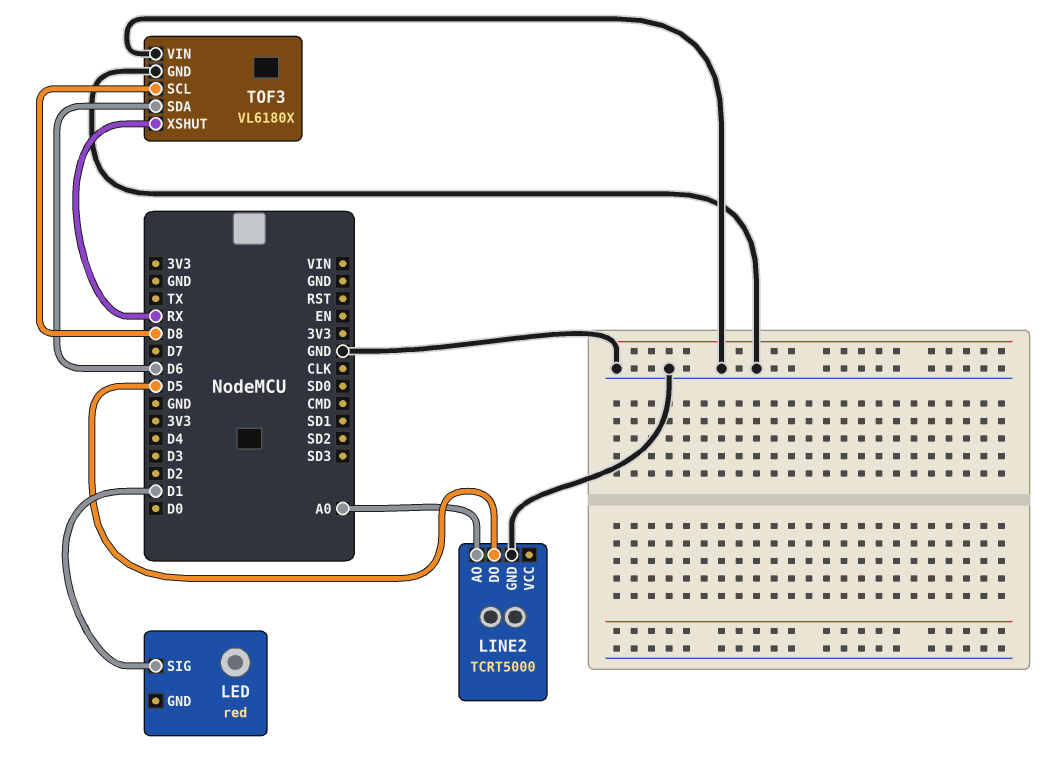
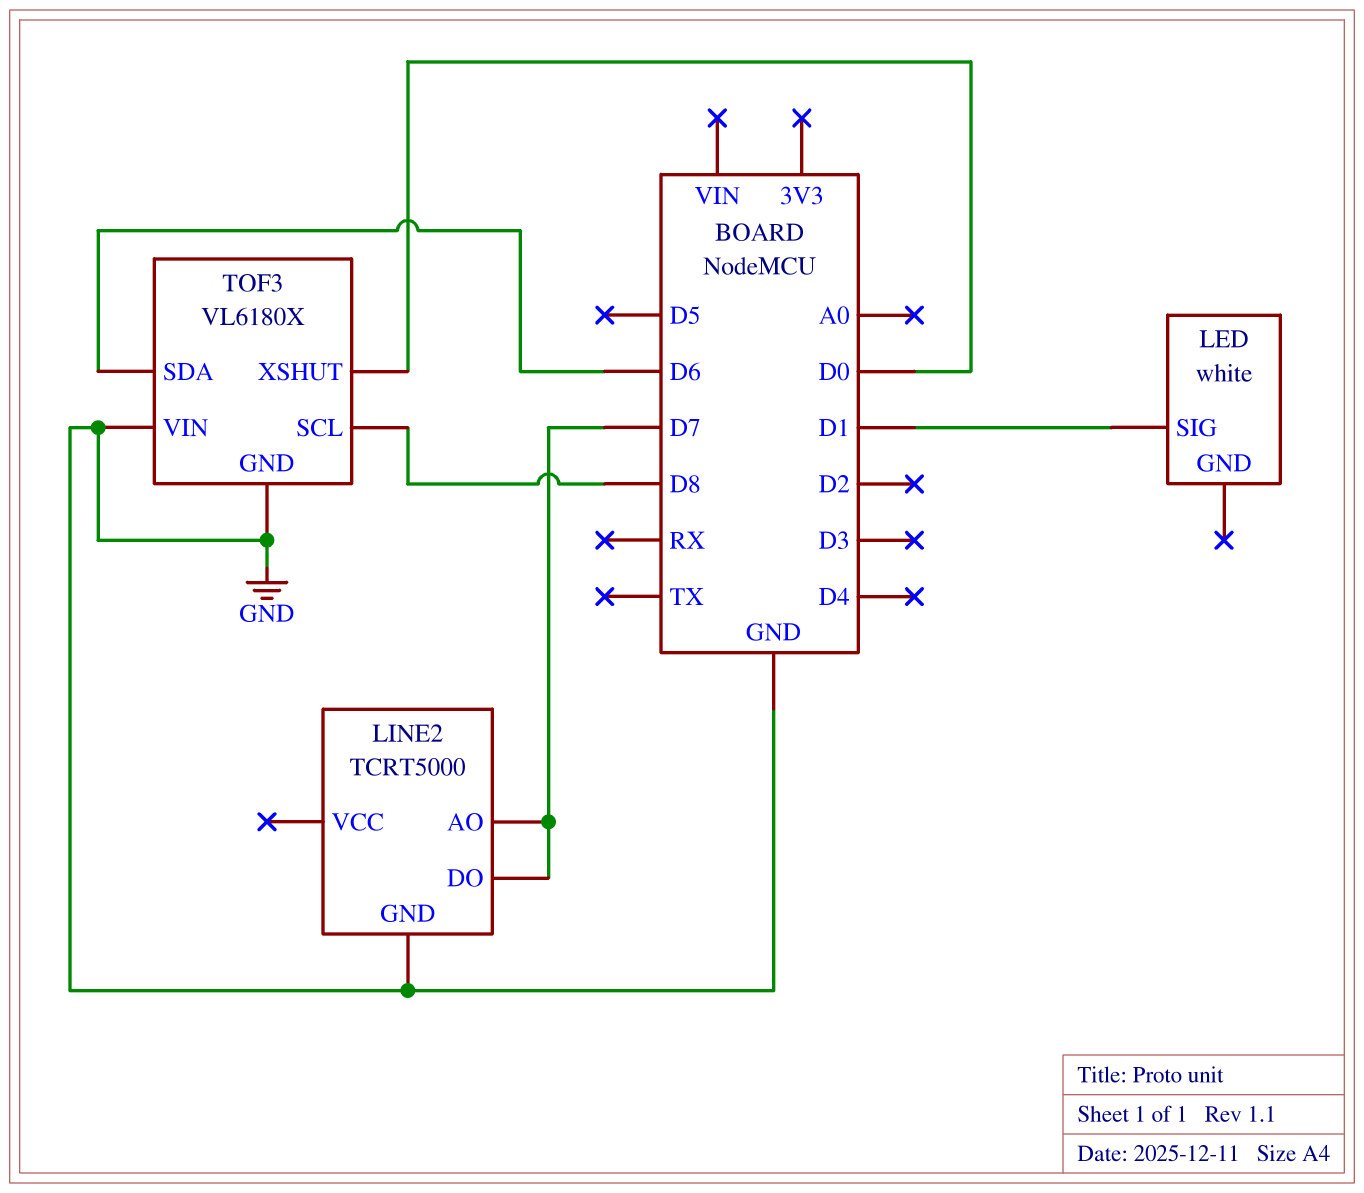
LED: red -> white
LINE2 pin AO: A0 -> D7
LINE2 pin DO: D5 -> D7
TOF3 pin XSHUT: RX -> D0

